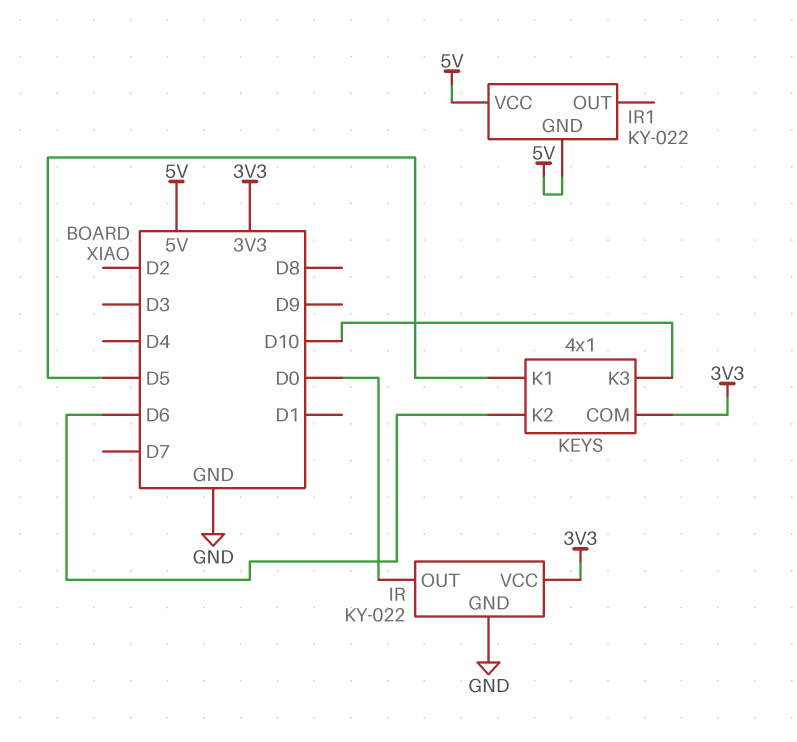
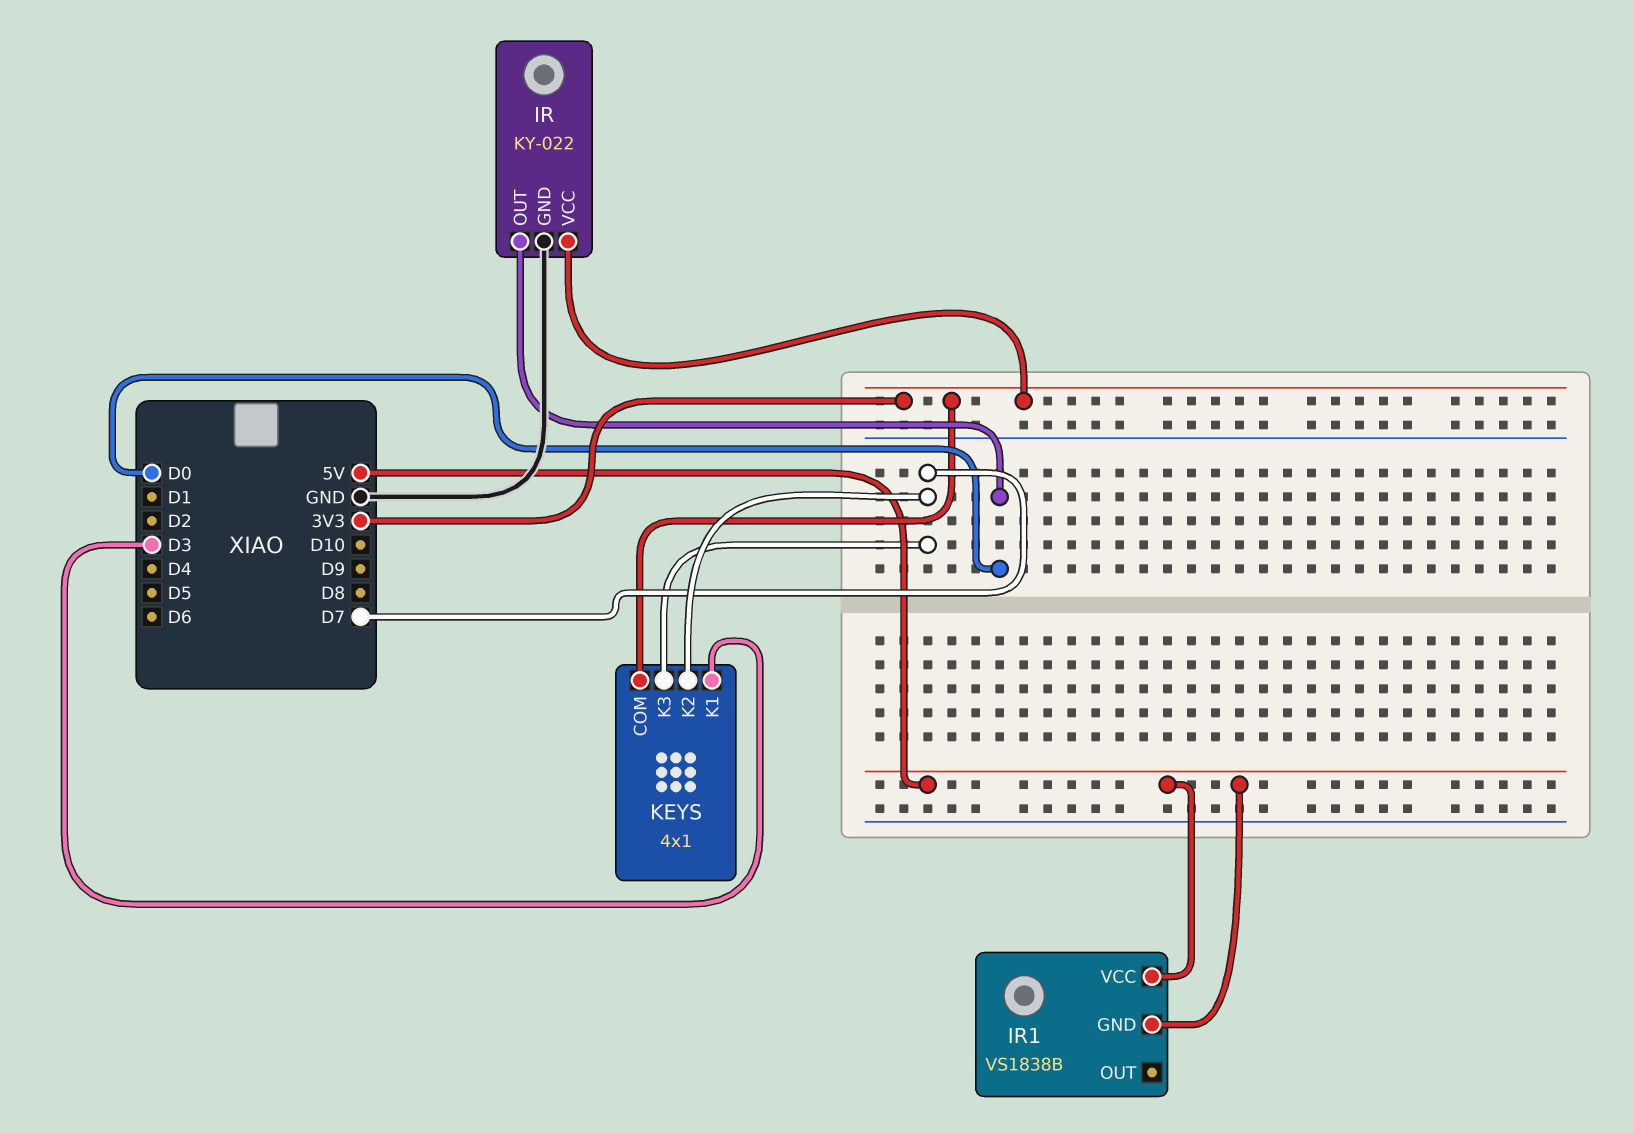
IR1: KY-022 -> VS1838B
KEYS pin K1: D5 -> D3
KEYS pin K2: D6 -> D7
KEYS pin K3: D10 -> D7

